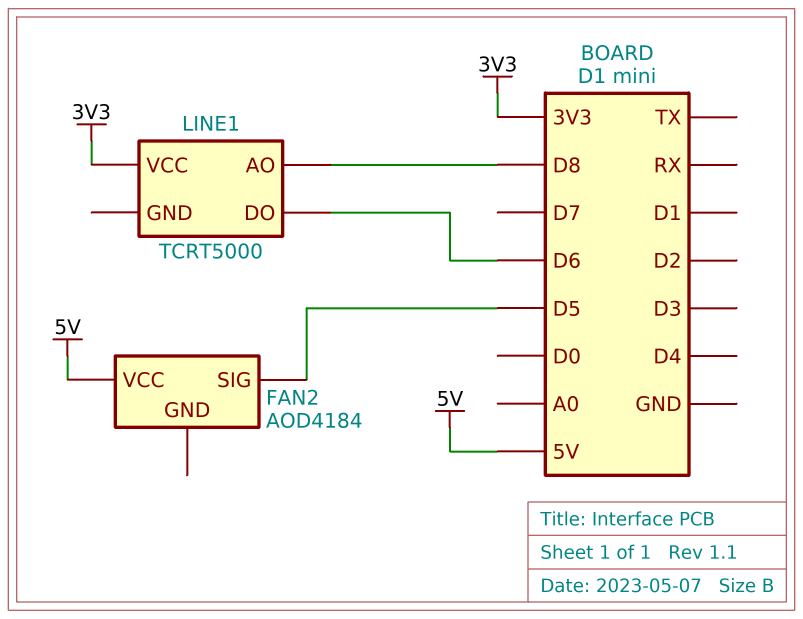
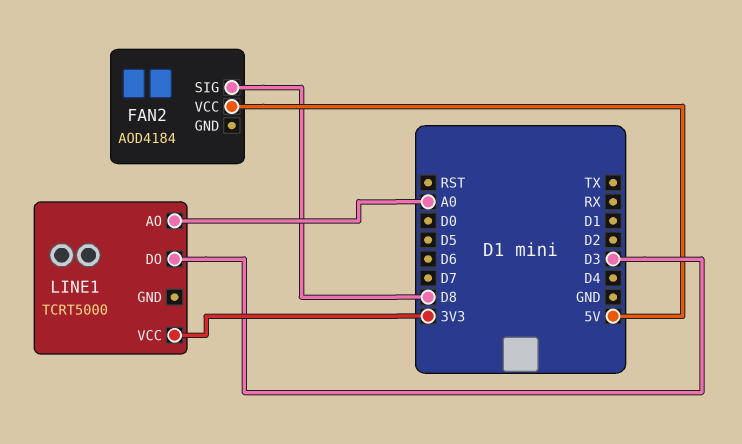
FAN2 pin SIG: D5 -> D8
LINE1 pin AO: D8 -> A0
LINE1 pin DO: D6 -> D3

